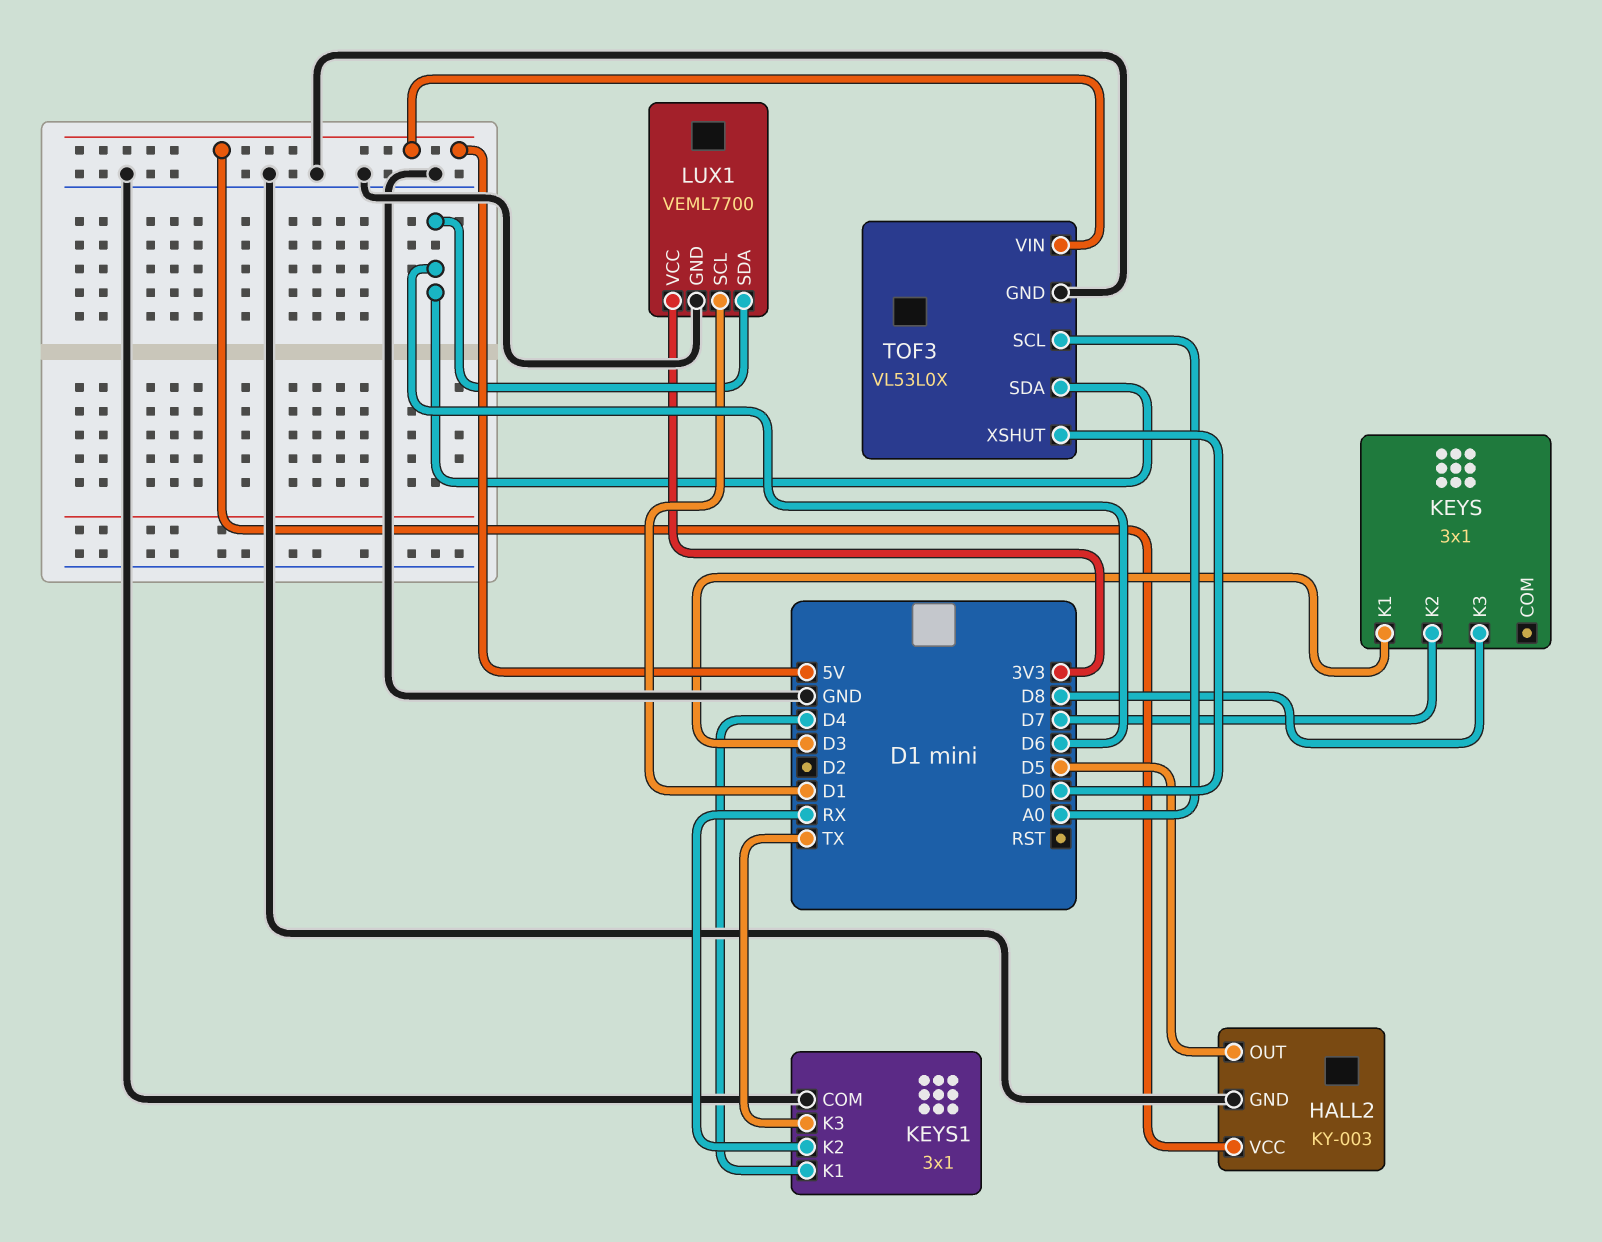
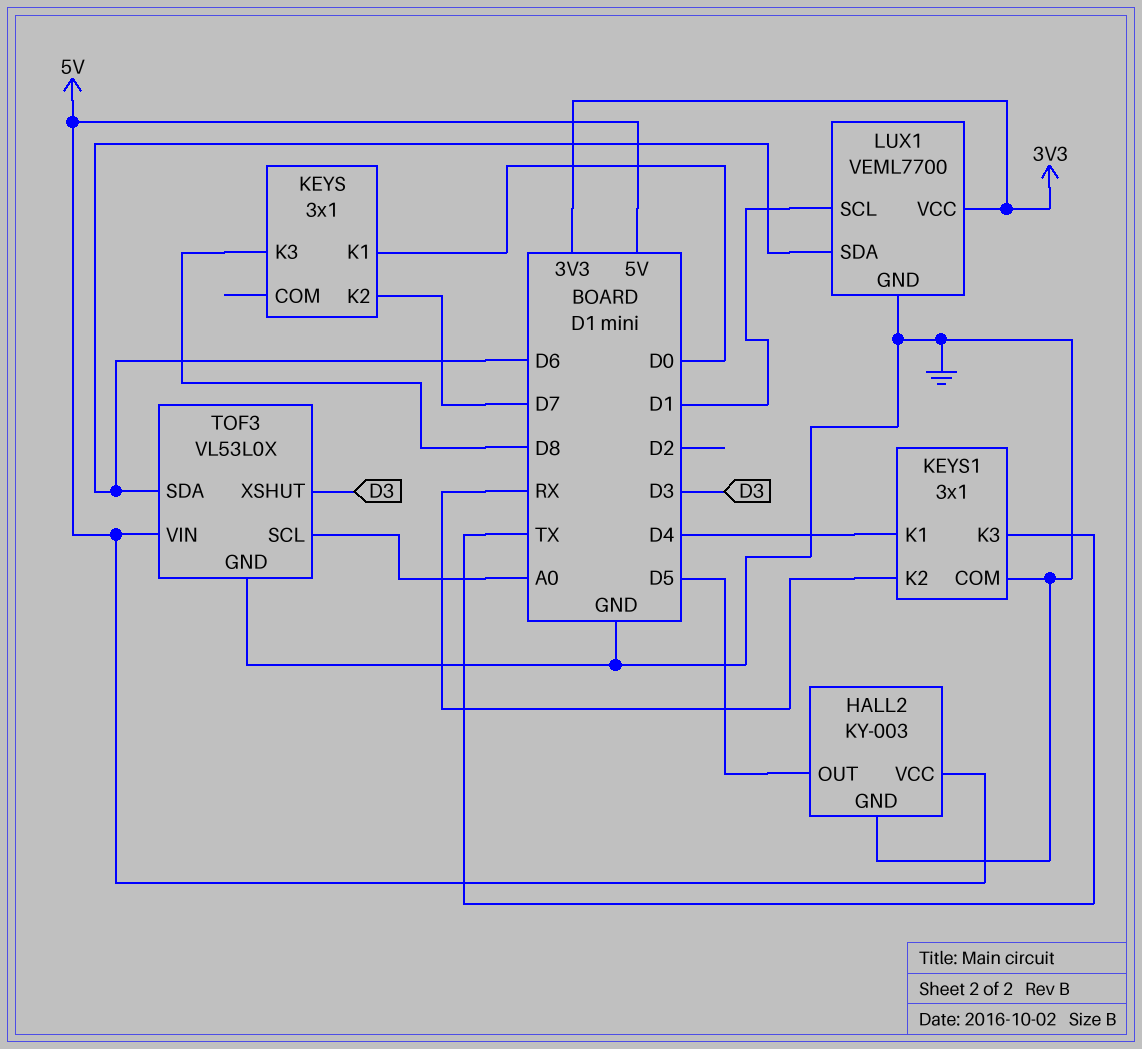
KEYS pin K1: D3 -> D0
TOF3 pin XSHUT: D0 -> D3

